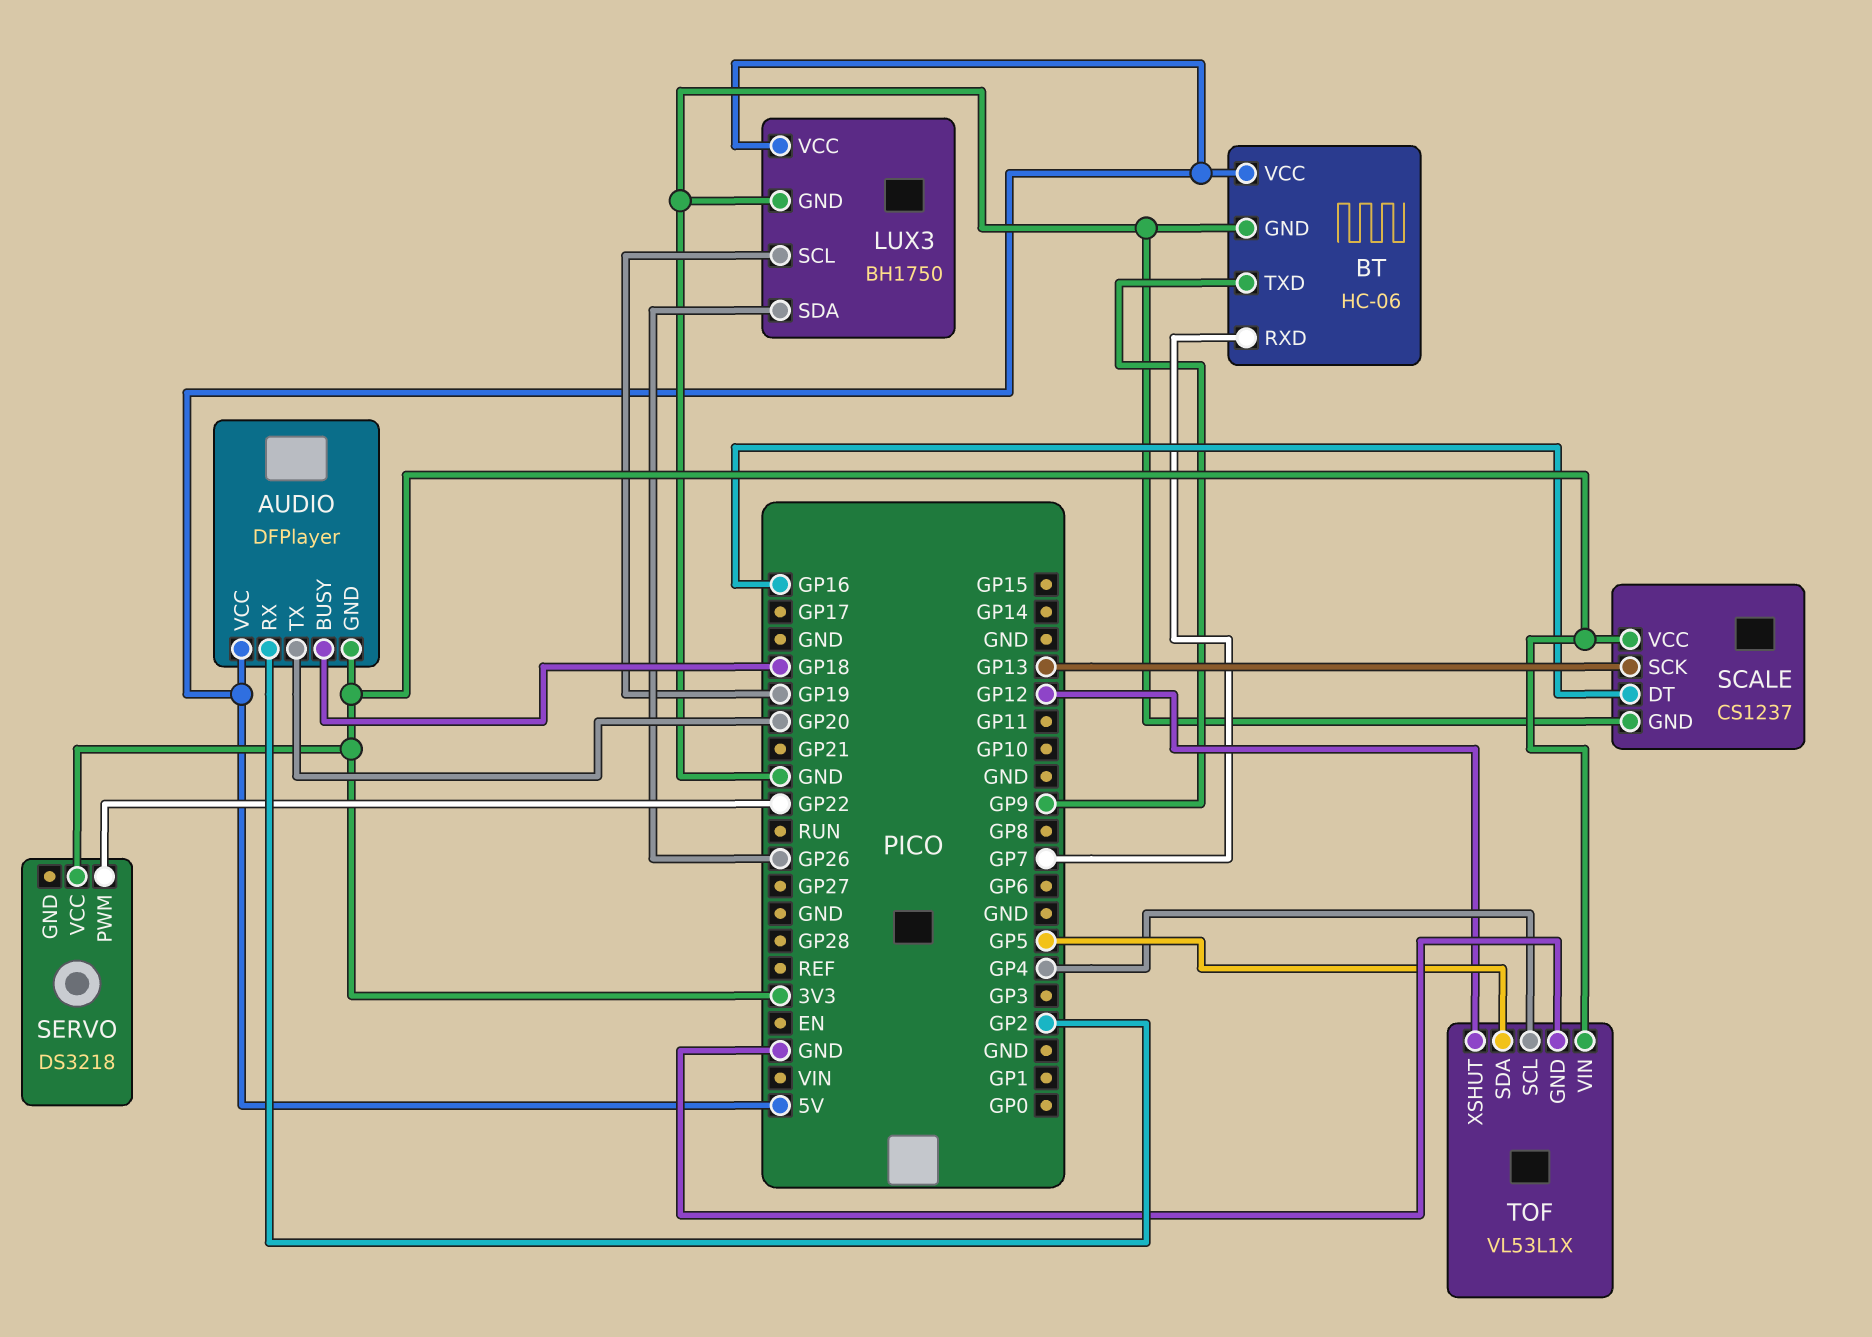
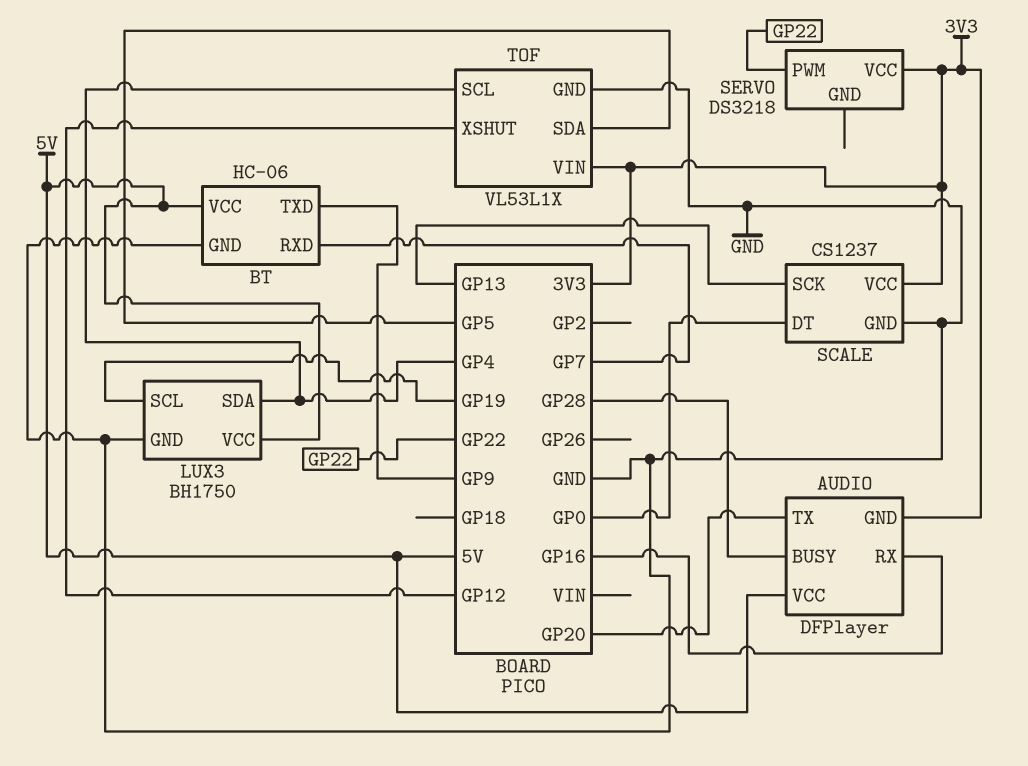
AUDIO pin BUSY: GP18 -> GP28
AUDIO pin RX: GP2 -> GP16
LUX3 pin SDA: GP26 -> GP4
SCALE pin DT: GP16 -> GP0

